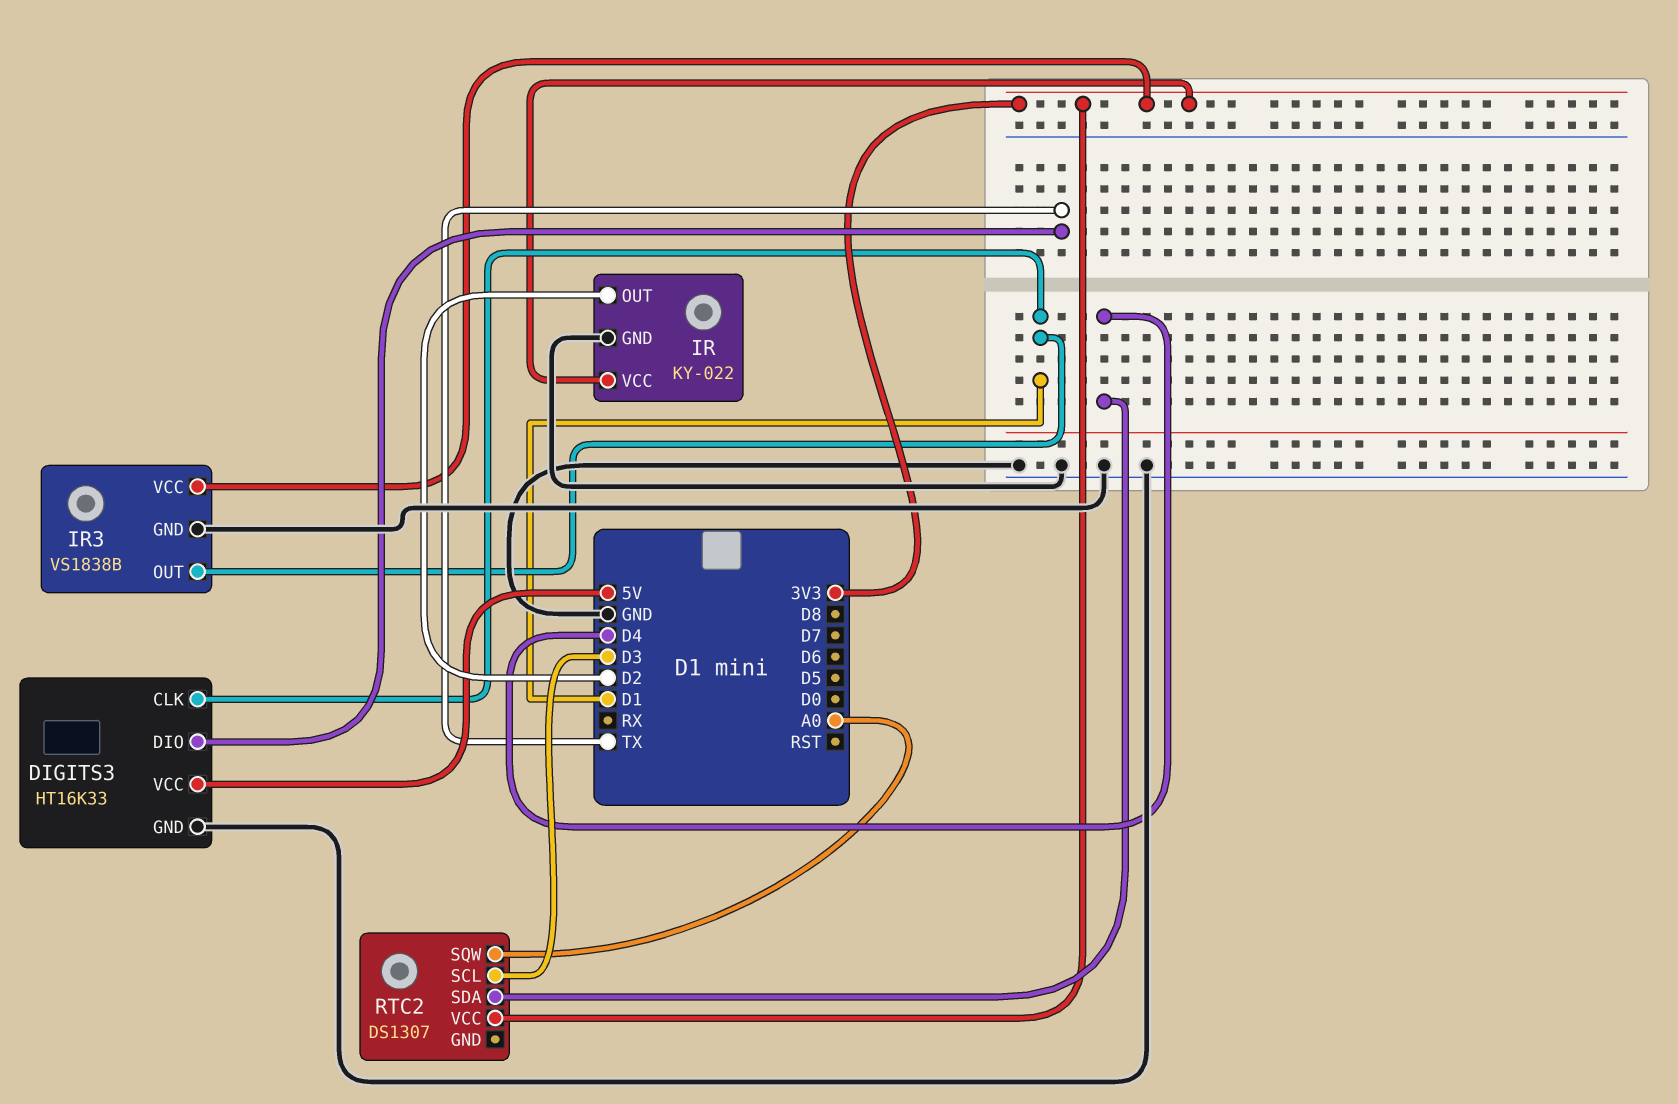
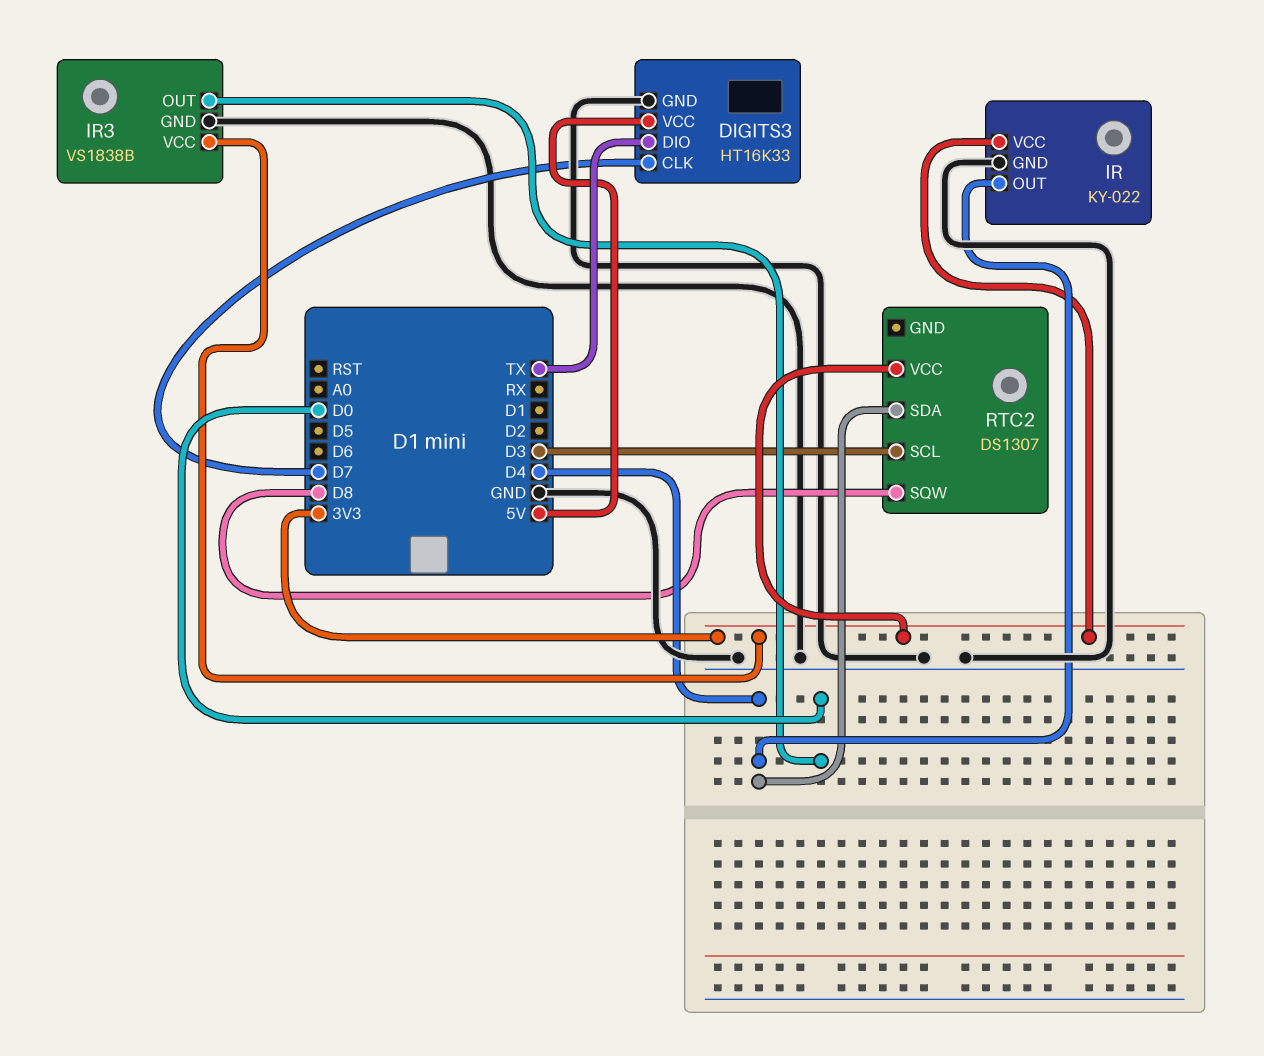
DIGITS3 pin CLK: D1 -> D7
IR pin OUT: D2 -> D4
IR3 pin OUT: D1 -> D0
RTC2 pin SQW: A0 -> D8

